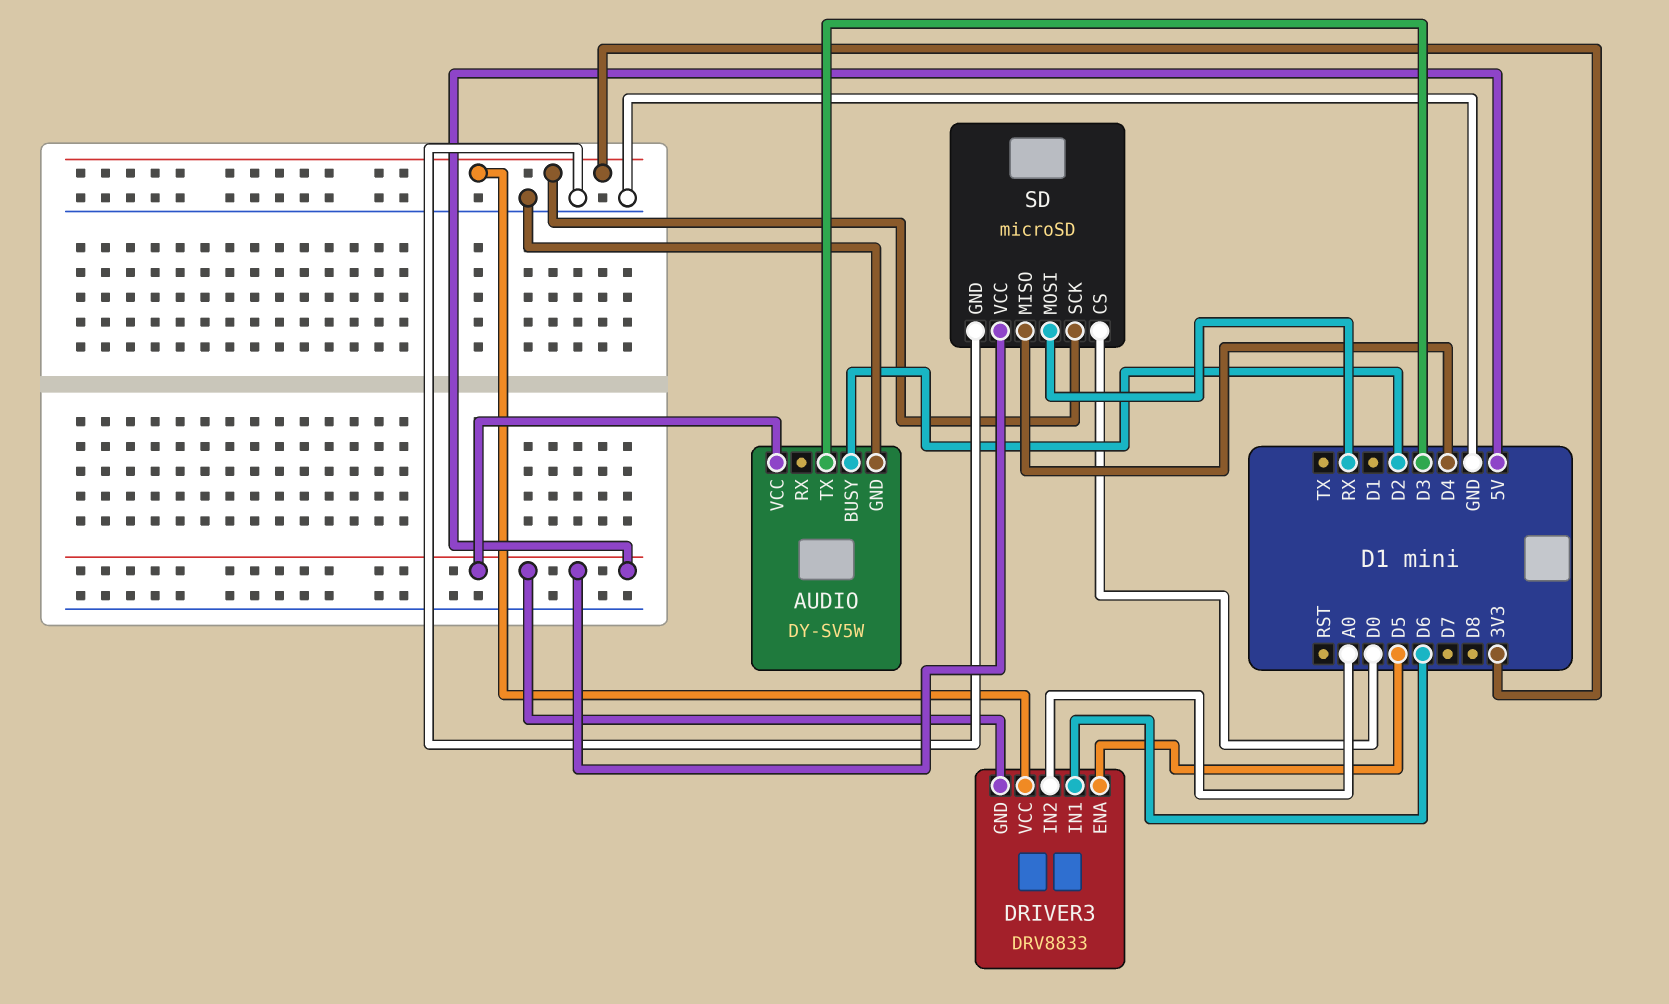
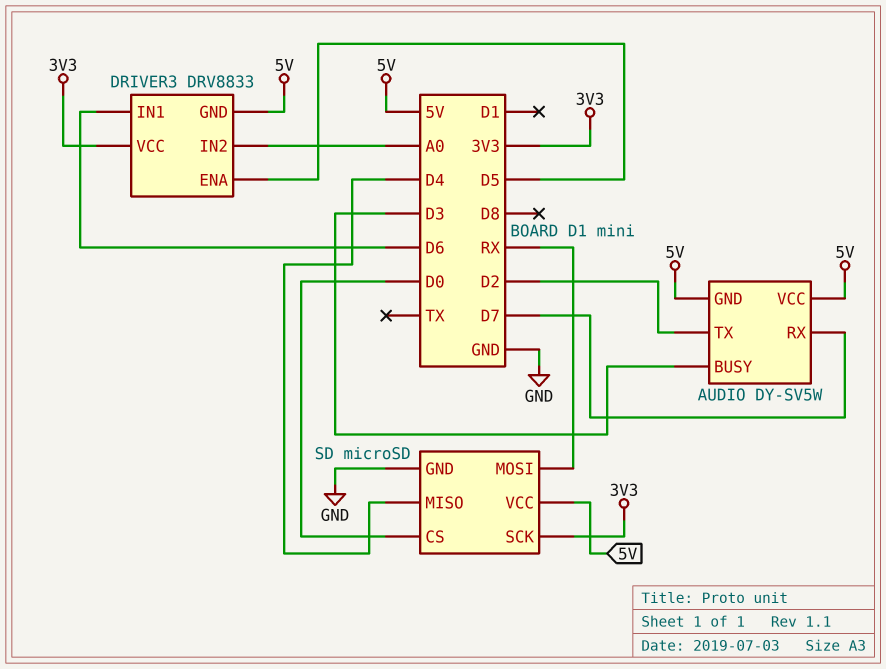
AUDIO pin BUSY: D2 -> D3
AUDIO pin GND: GND -> 5V
AUDIO pin RX: none -> D7
AUDIO pin TX: D3 -> D2

